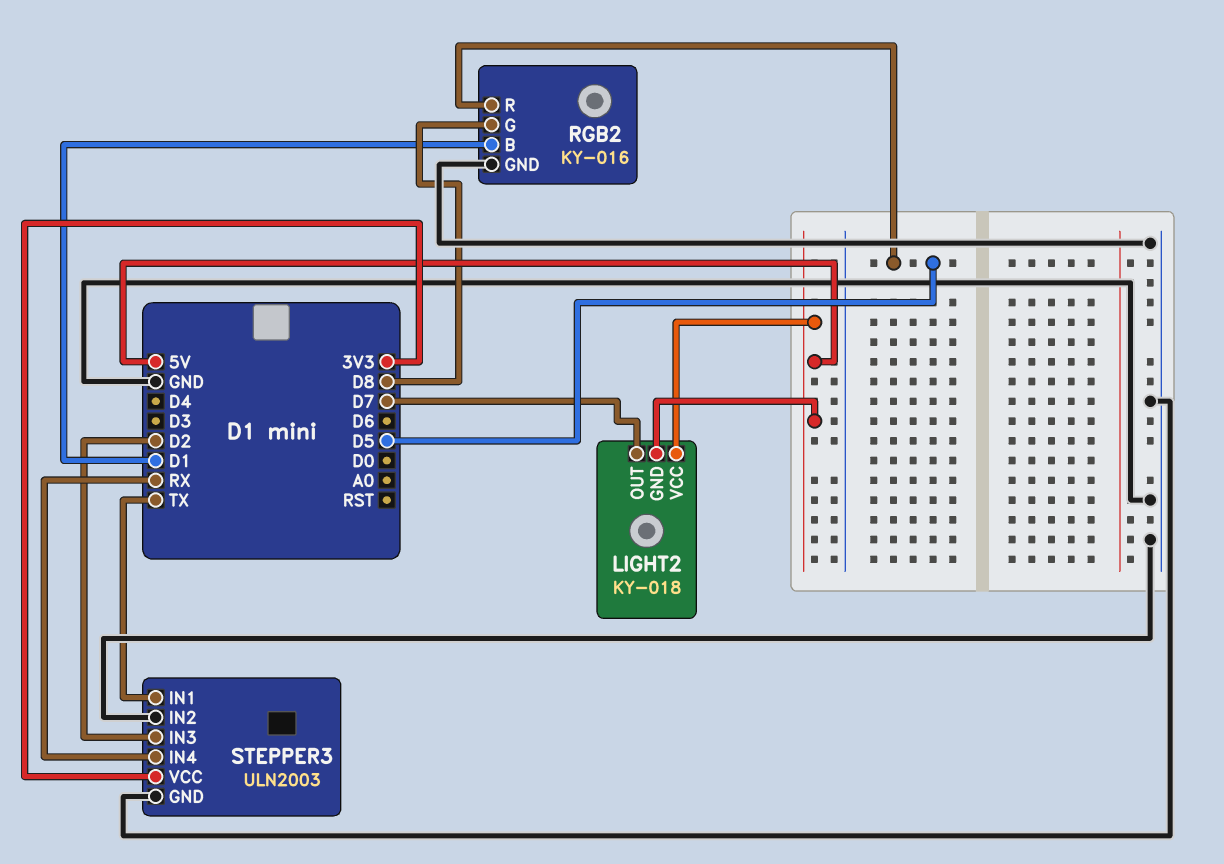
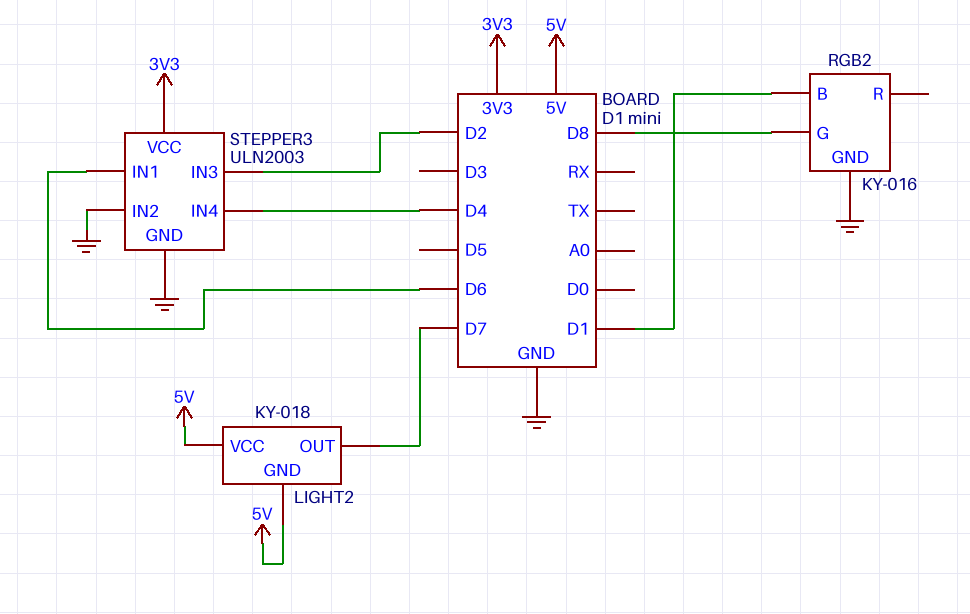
RGB2 pin R: D5 -> none
STEPPER3 pin IN1: TX -> D6
STEPPER3 pin IN4: RX -> D4

